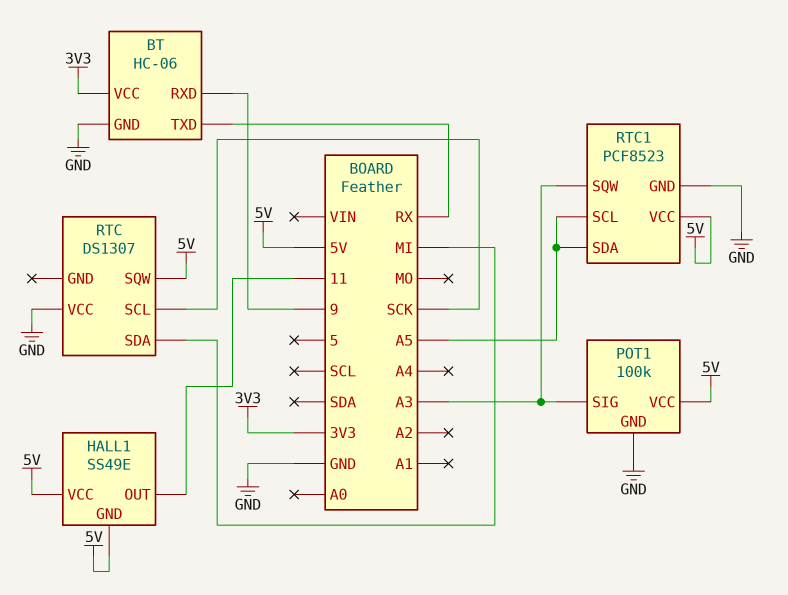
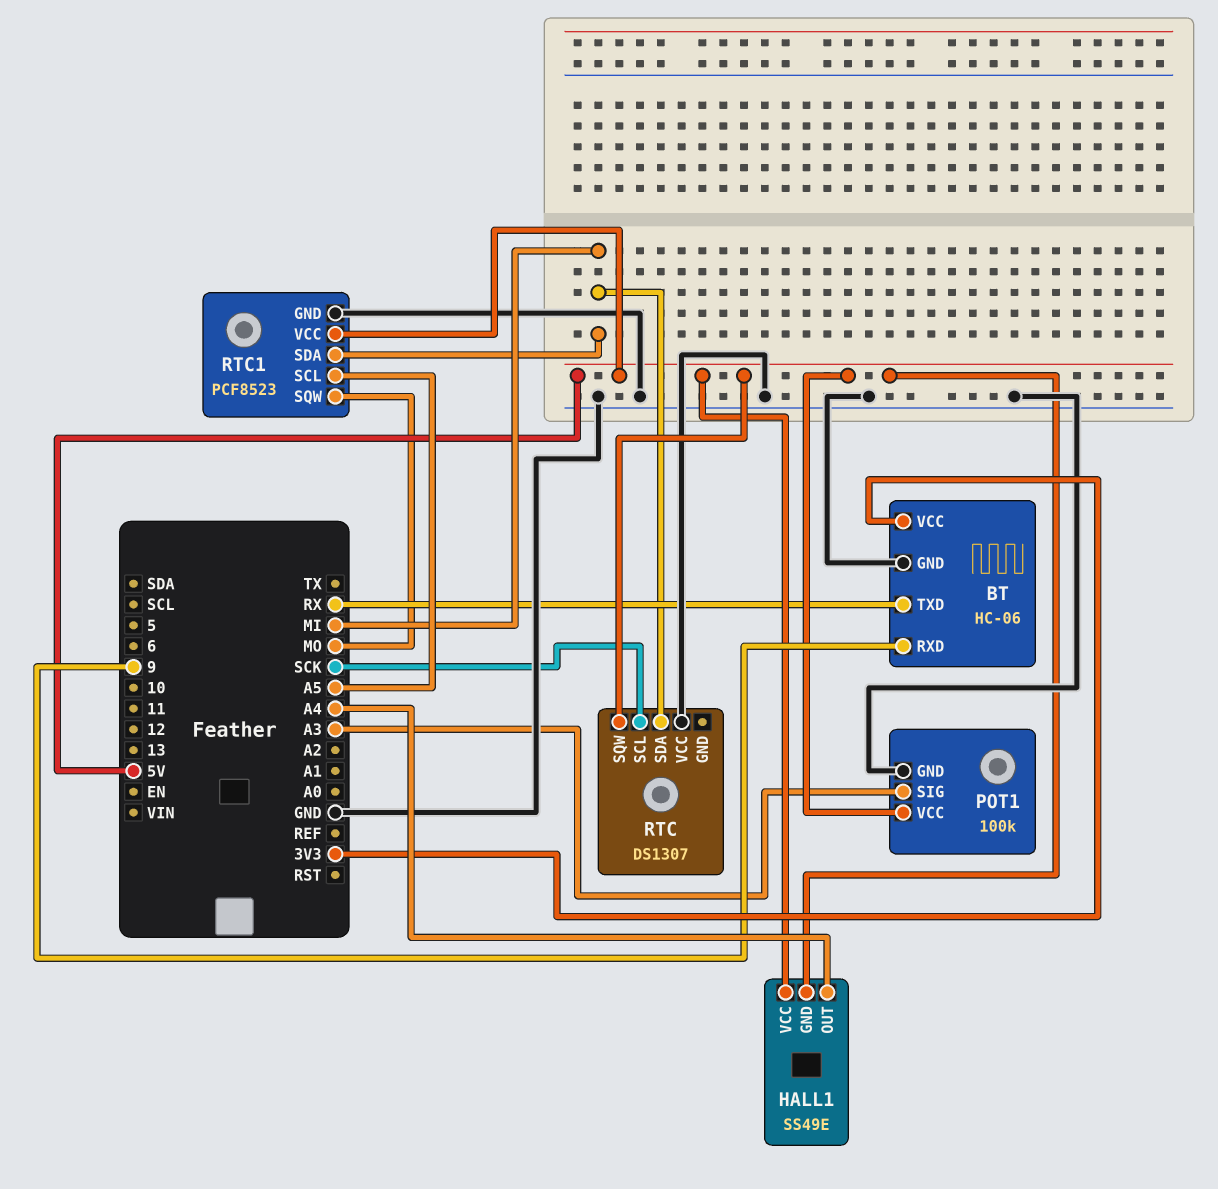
HALL1 pin OUT: 11 -> A4
RTC1 pin SDA: A5 -> MI
RTC1 pin SQW: A3 -> MO

